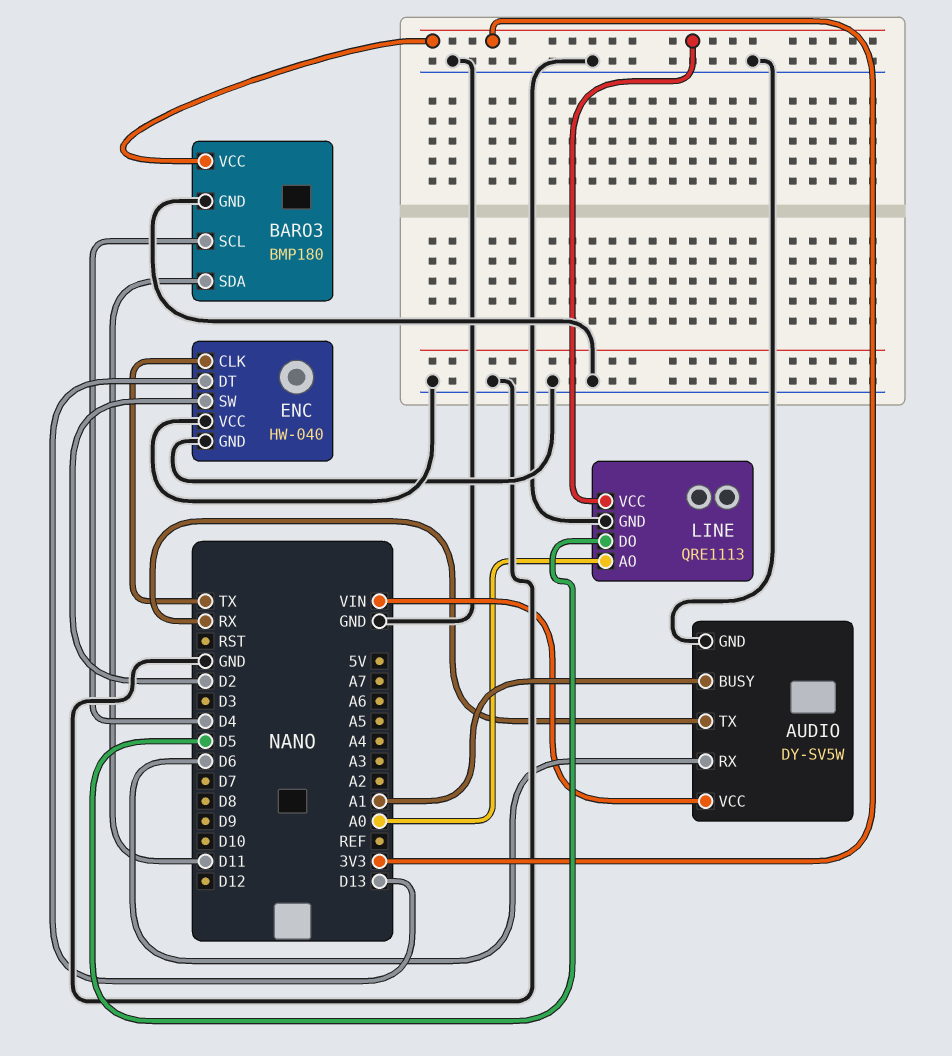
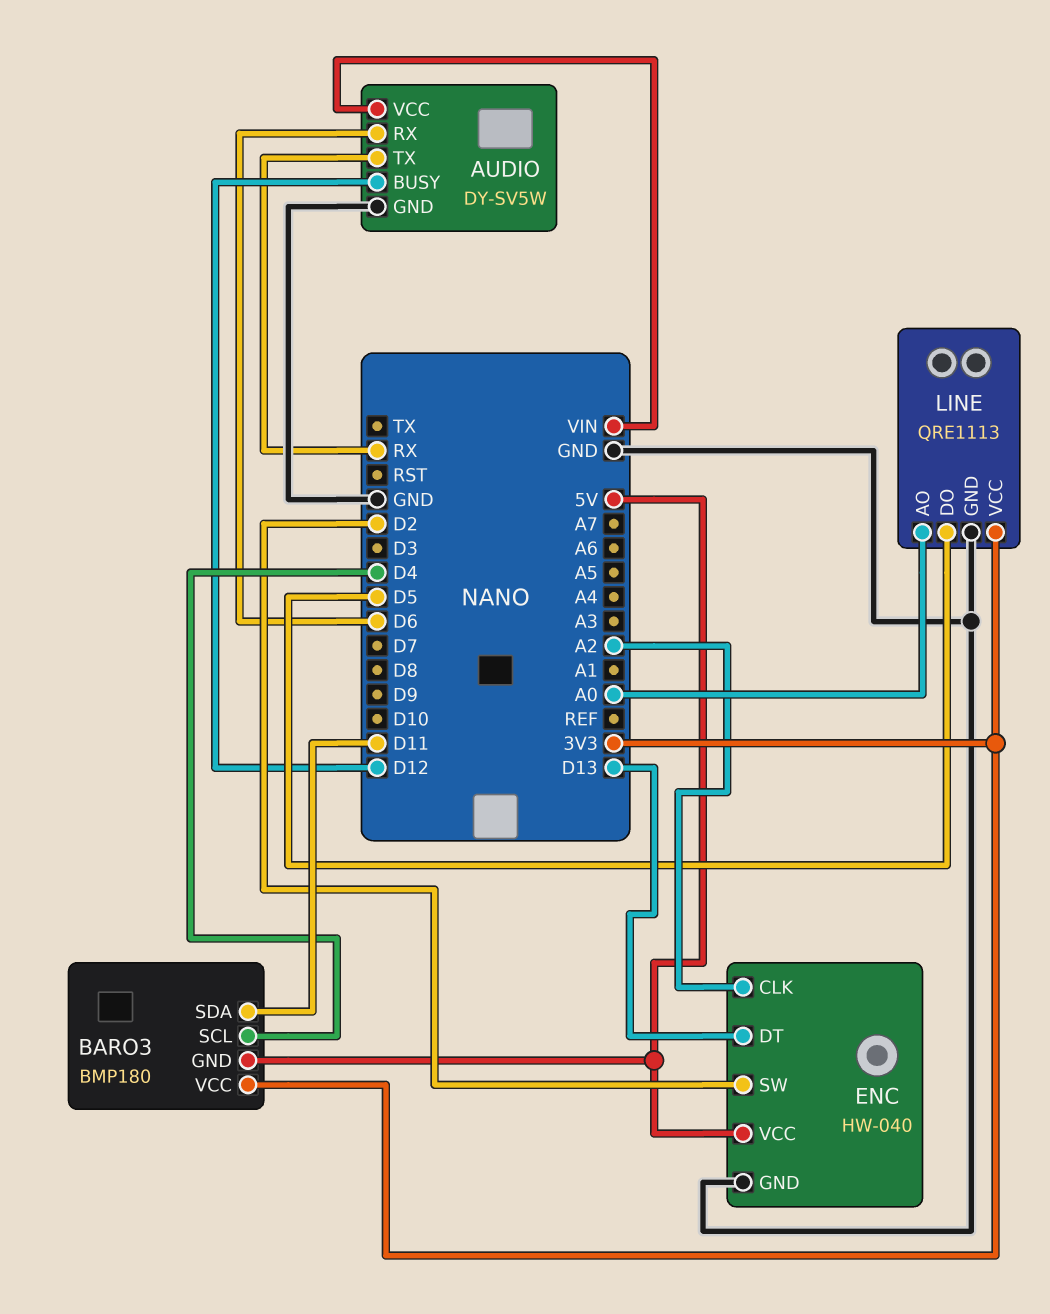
AUDIO pin BUSY: A1 -> D12
BARO3 pin GND: GND -> 5V
ENC pin CLK: TX -> A2
ENC pin VCC: GND -> 5V

